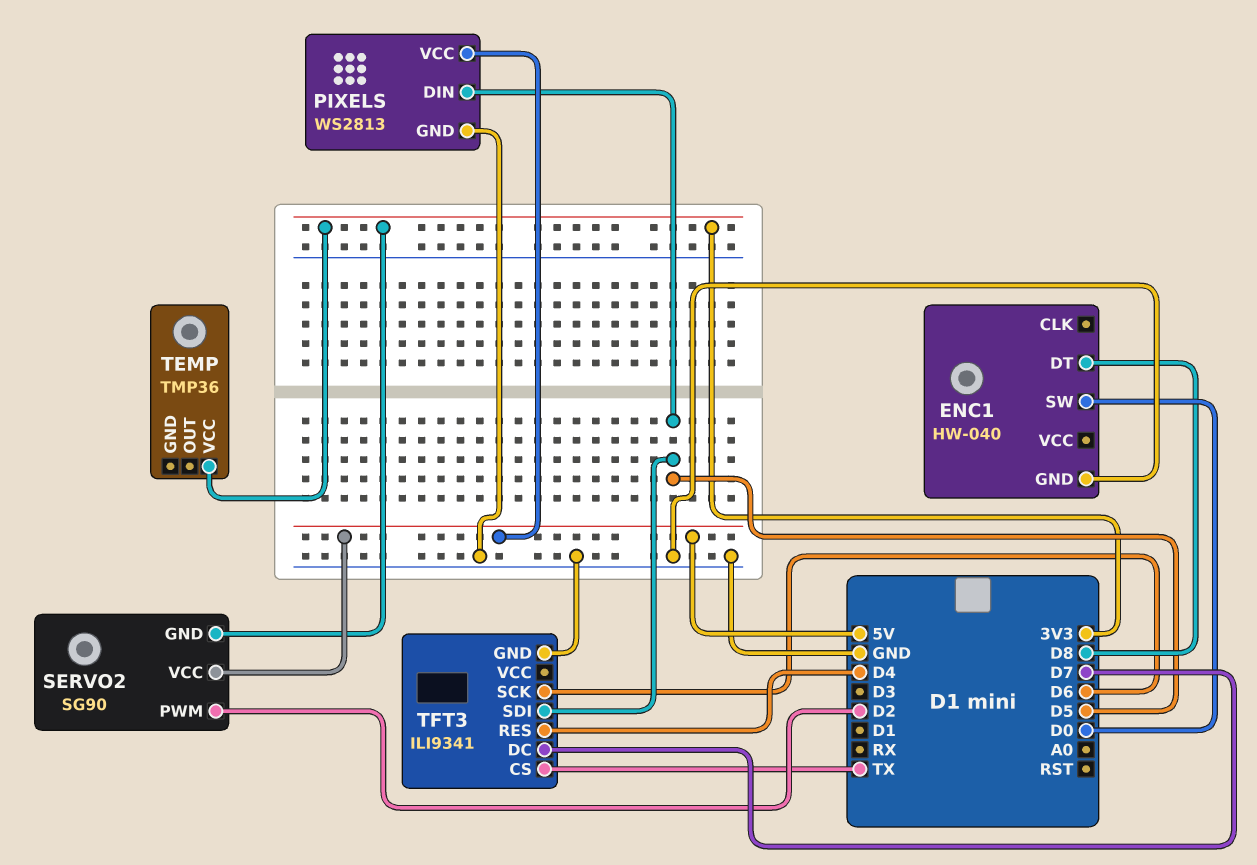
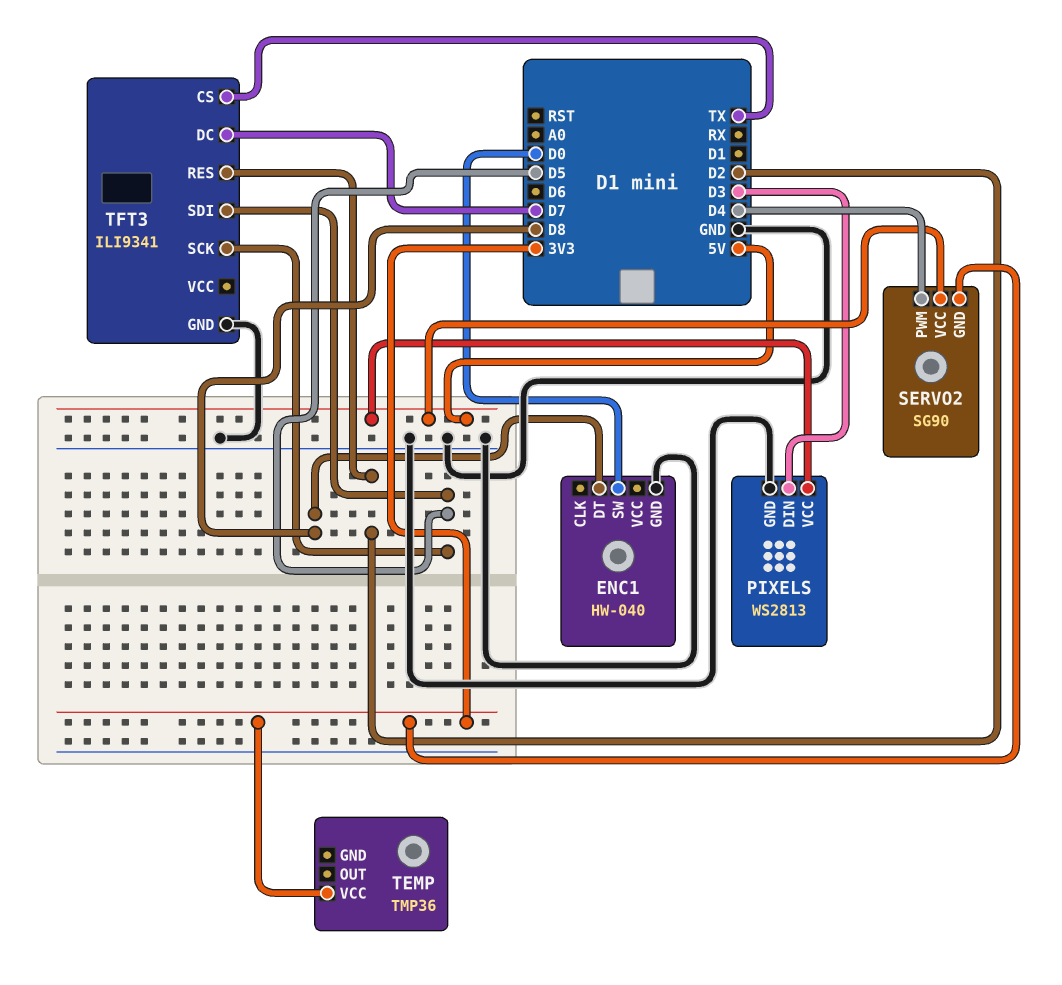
PIXELS pin DIN: D5 -> D3
SERVO2 pin PWM: D2 -> D4
TFT3 pin RES: D4 -> D2
TFT3 pin SCK: D6 -> D5

